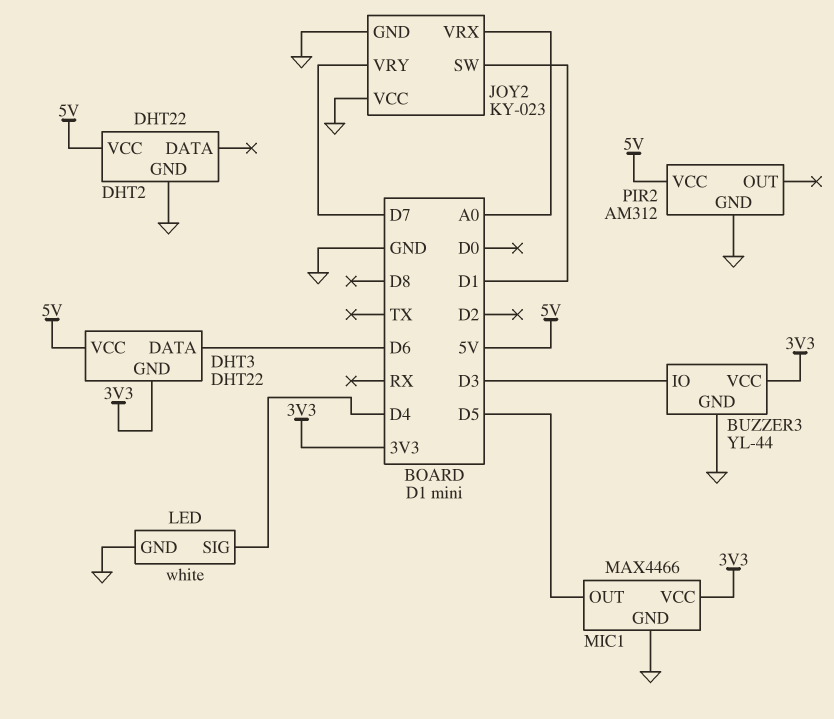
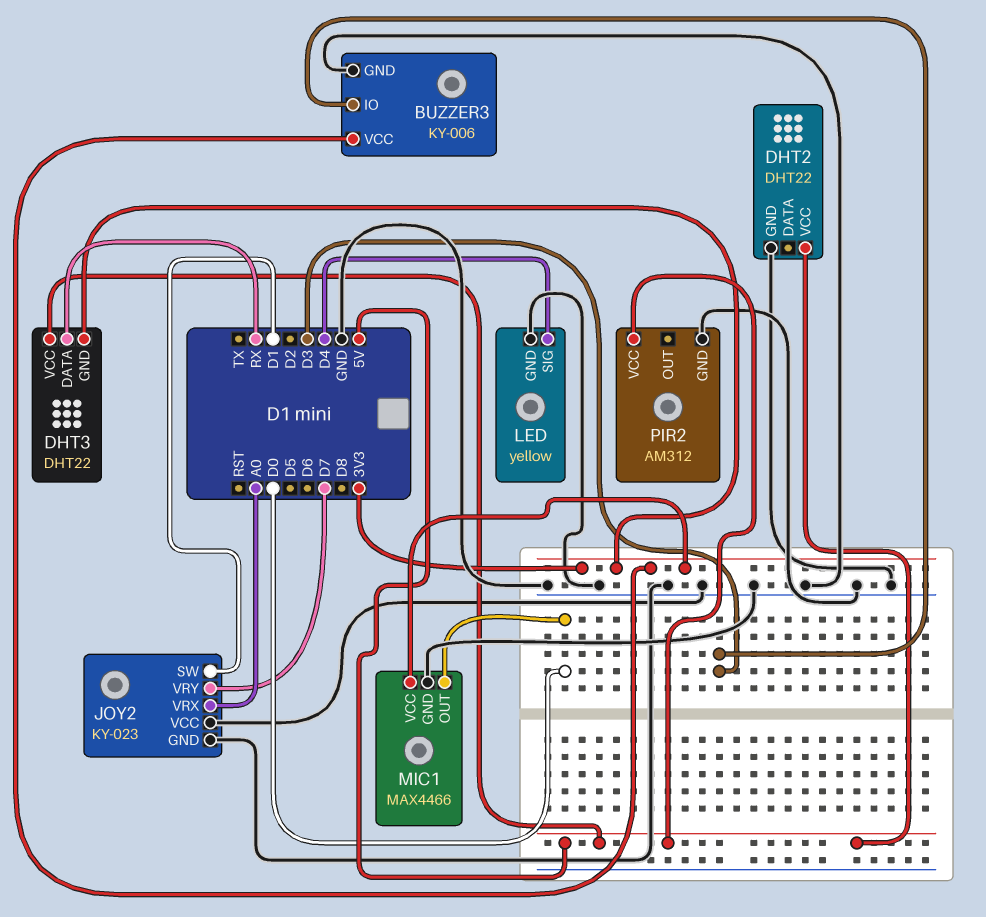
BUZZER3: YL-44 -> KY-006
DHT3 pin DATA: D6 -> RX
LED: white -> yellow
MIC1 pin OUT: D5 -> D0

